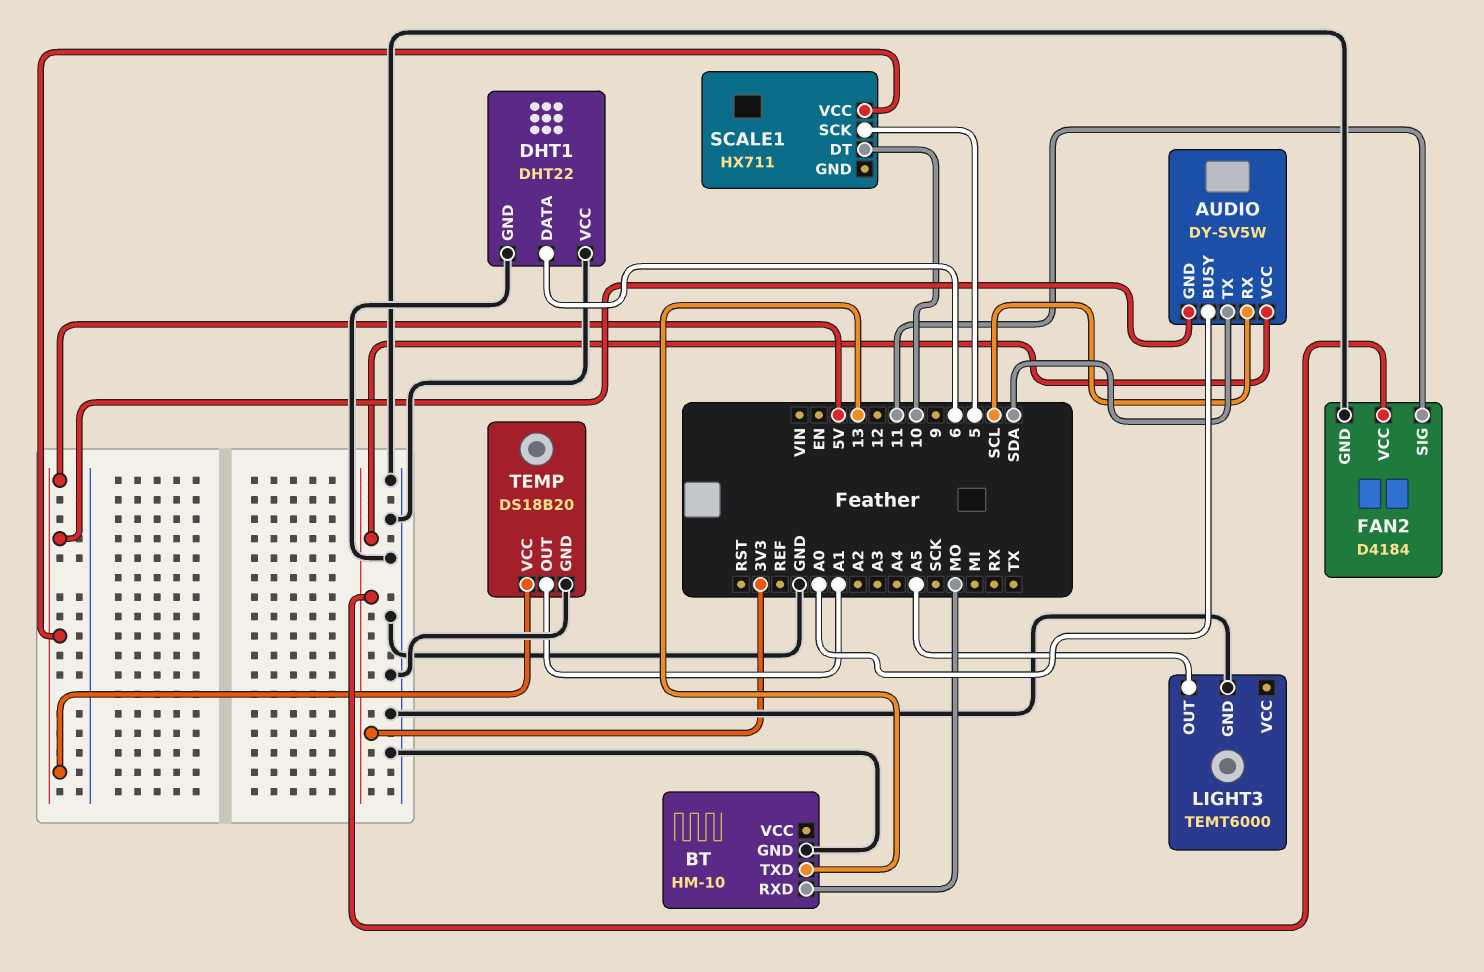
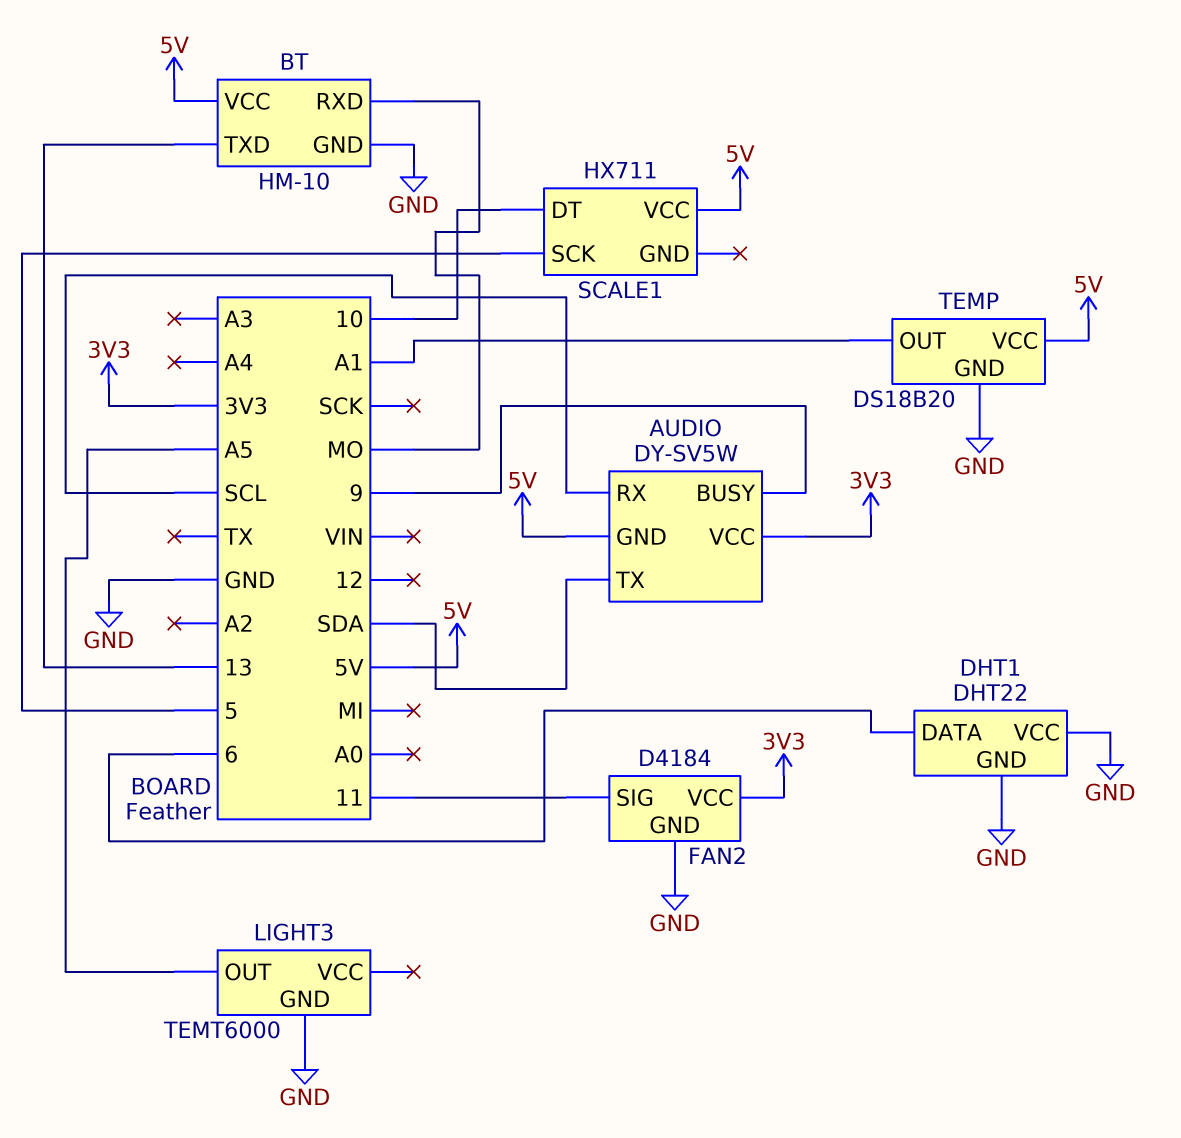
AUDIO pin BUSY: A0 -> 9
BT pin VCC: none -> 5V

